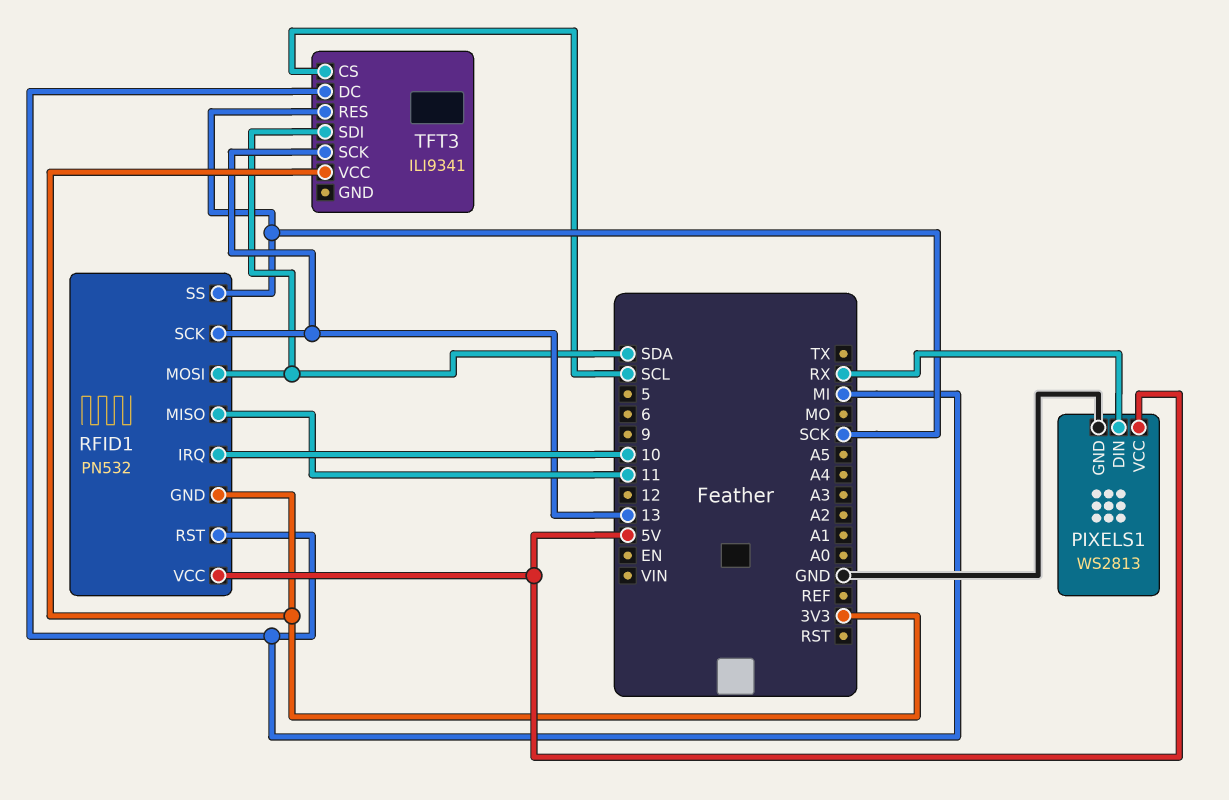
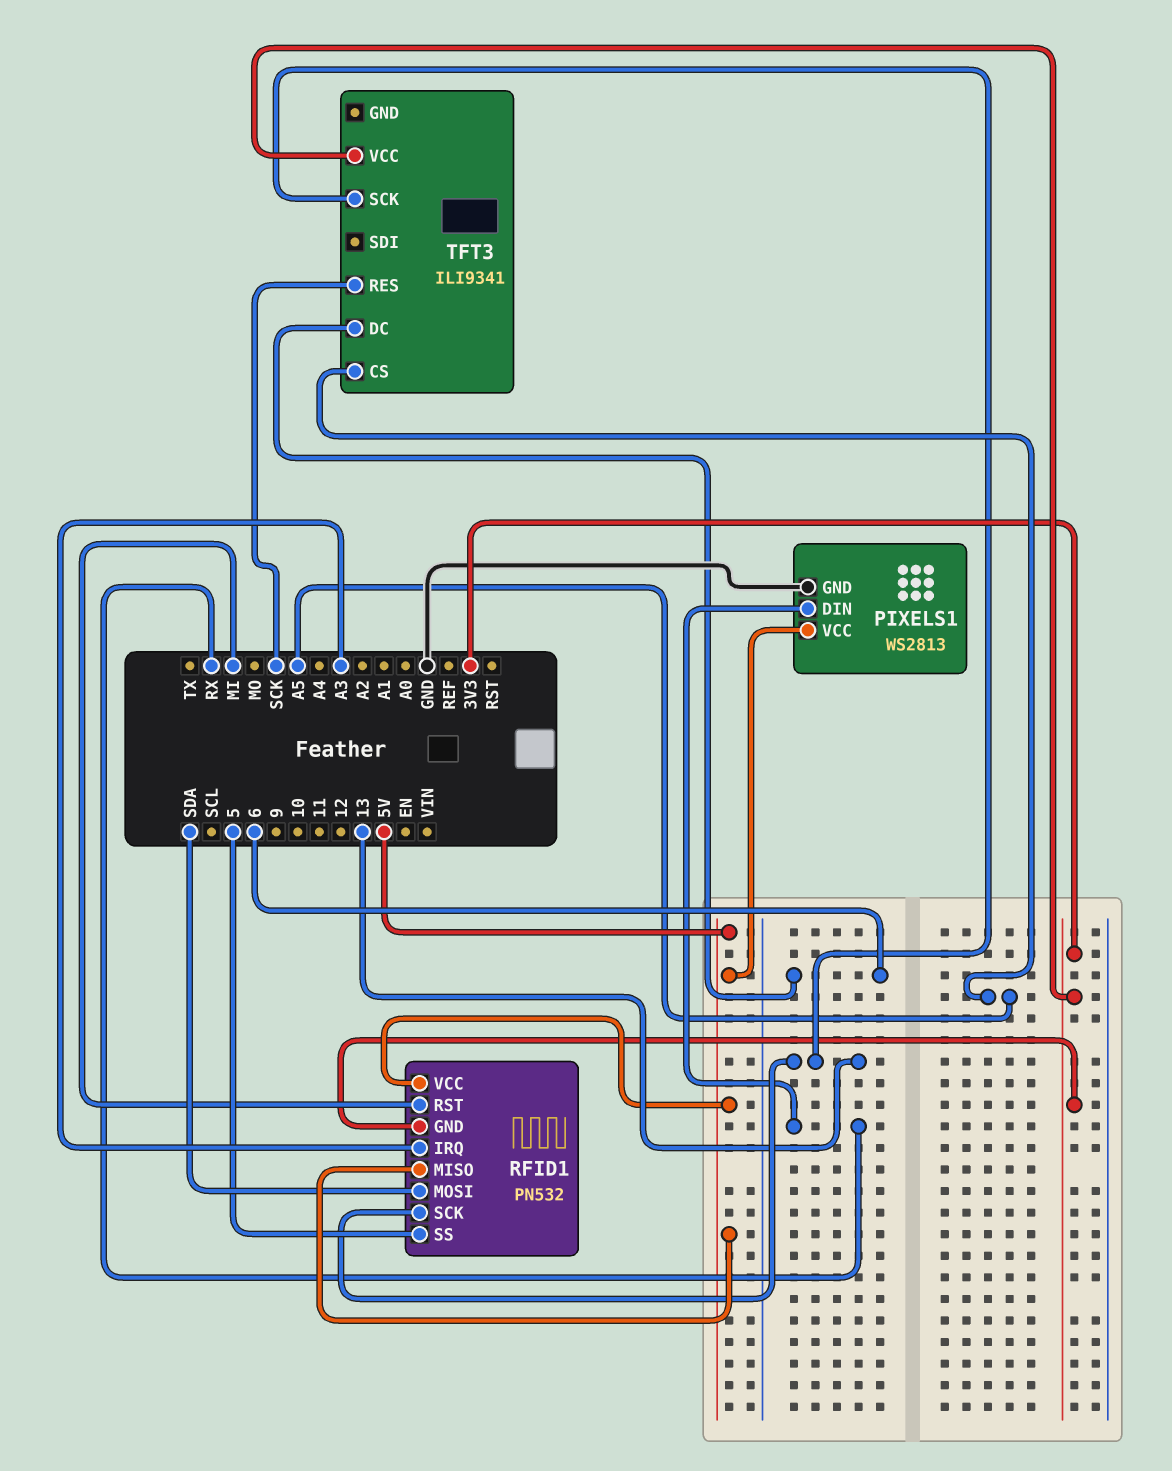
RFID1 pin IRQ: 10 -> A3
RFID1 pin MISO: 11 -> 5V
RFID1 pin SS: SCK -> 5
TFT3 pin CS: SCL -> A5
TFT3 pin DC: MI -> 6
TFT3 pin SDI: SDA -> none

